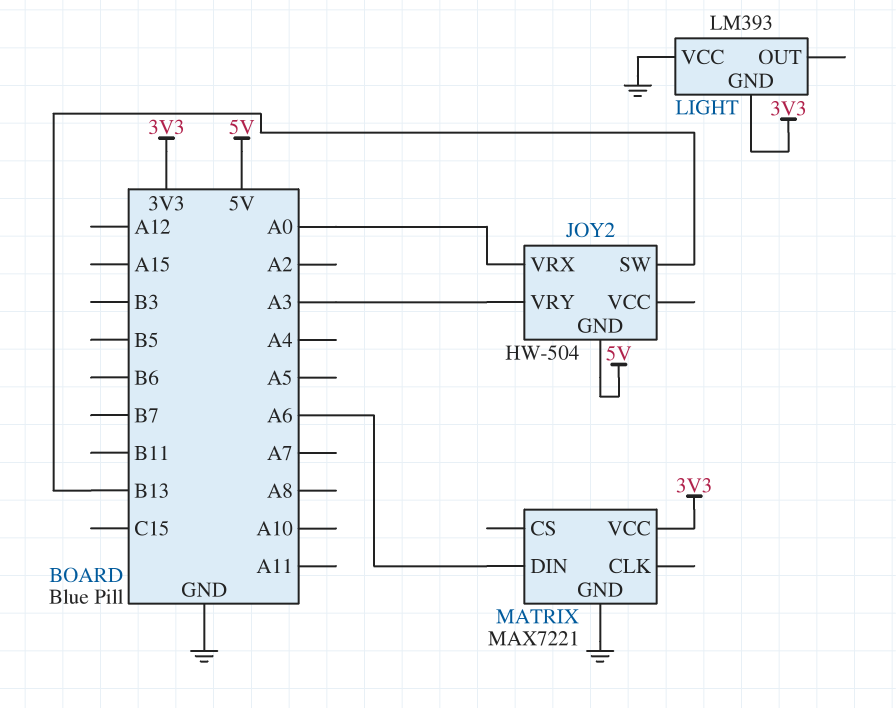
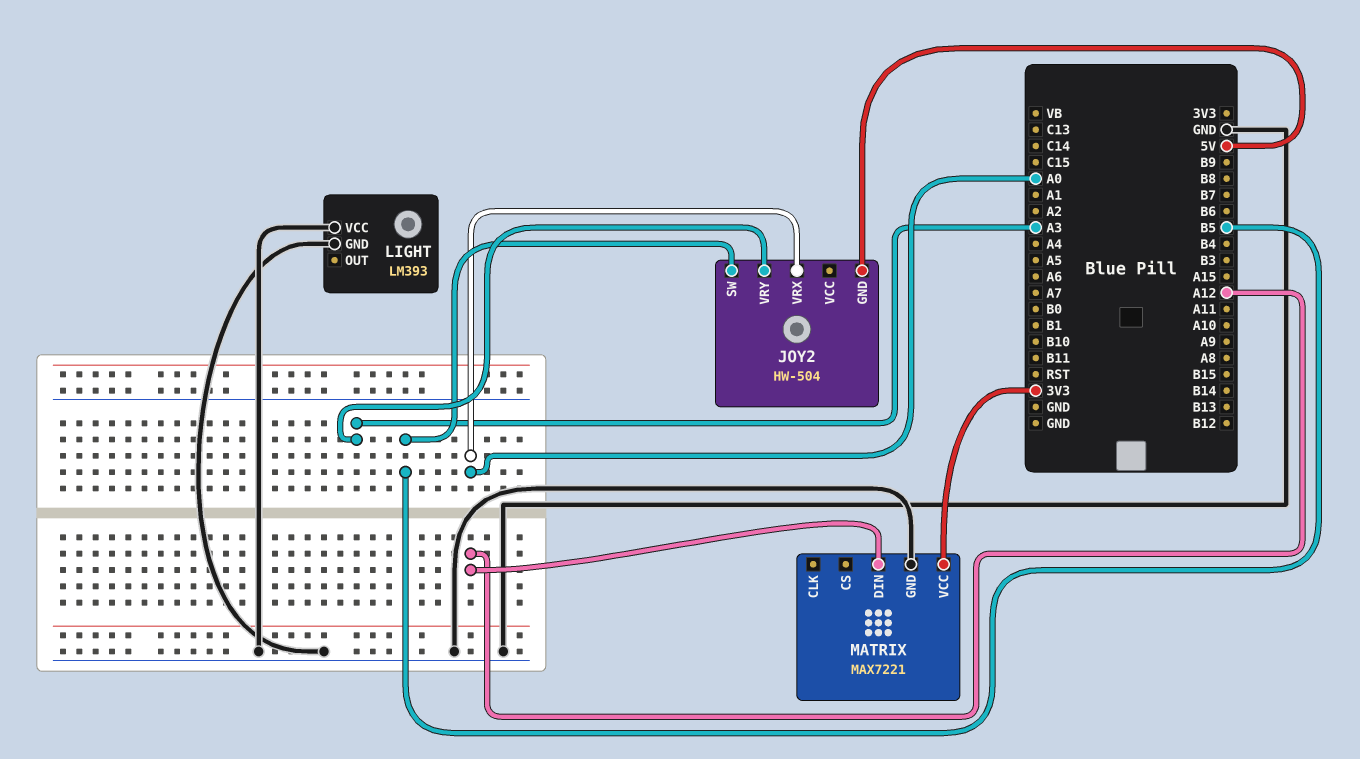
JOY2 pin SW: B13 -> B5
LIGHT pin GND: 3V3 -> GND
MATRIX pin DIN: A6 -> A12

